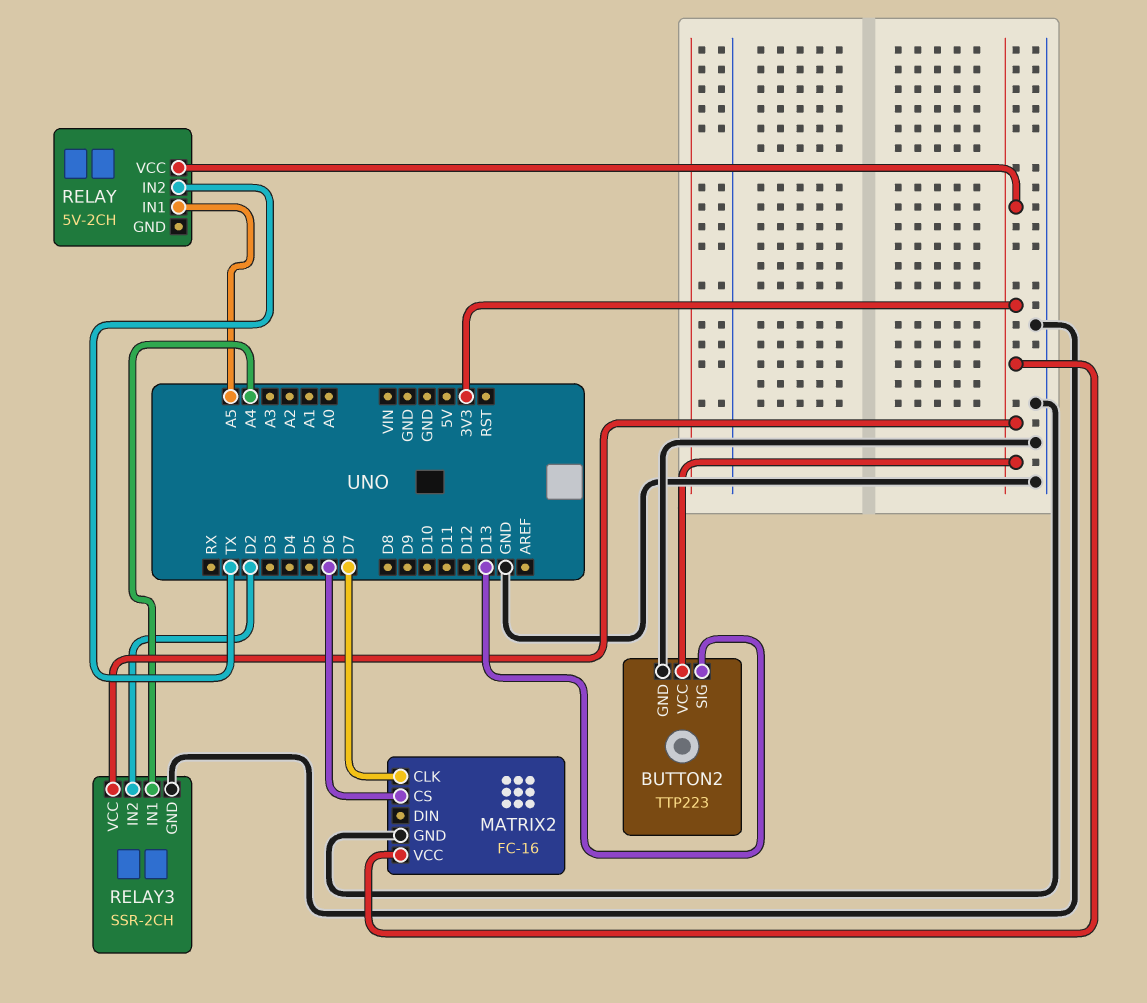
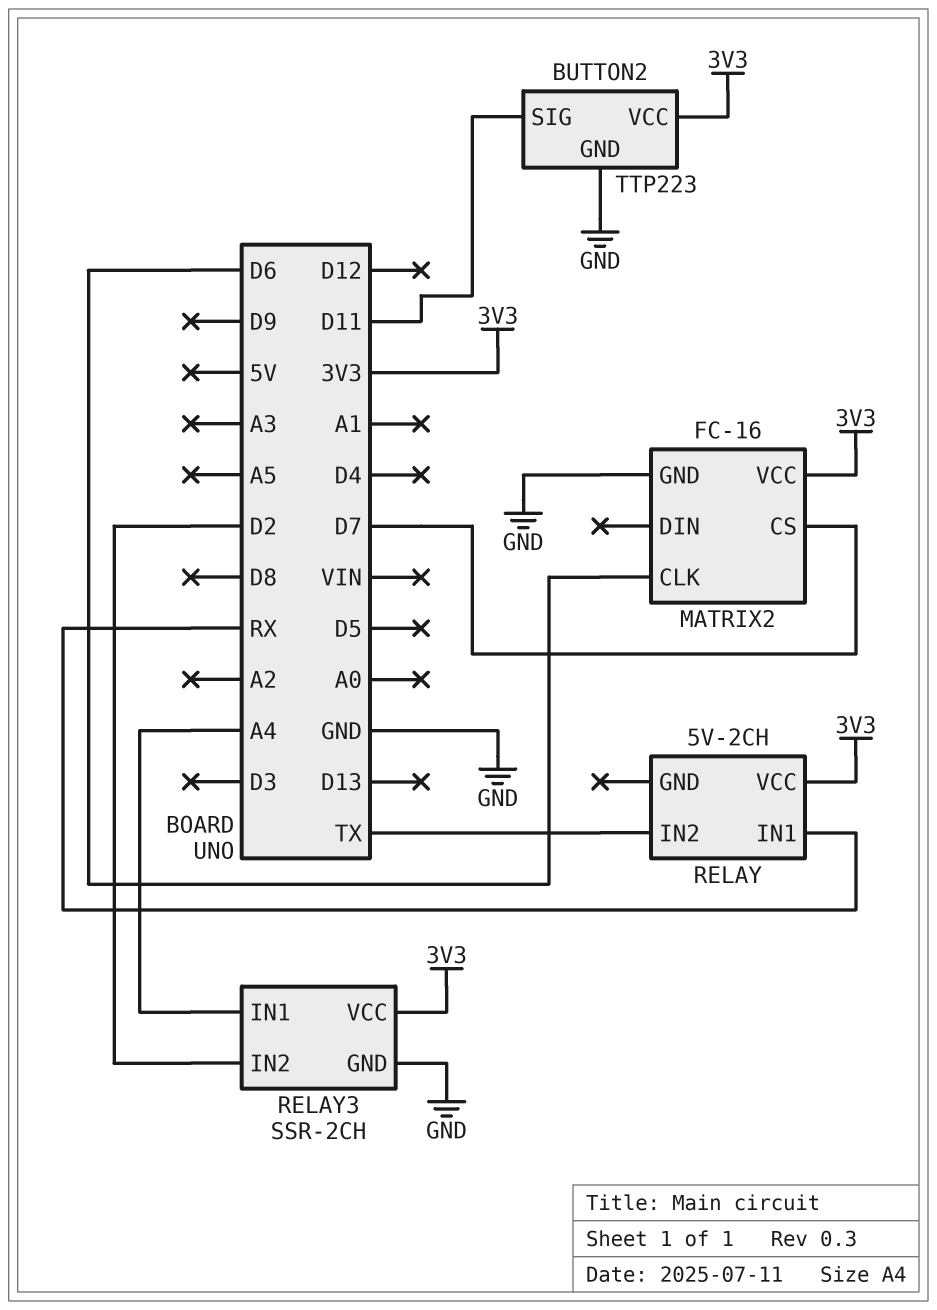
BUTTON2 pin SIG: D13 -> D11
MATRIX2 pin CLK: D7 -> D6
MATRIX2 pin CS: D6 -> D7
RELAY pin IN1: A5 -> RX

